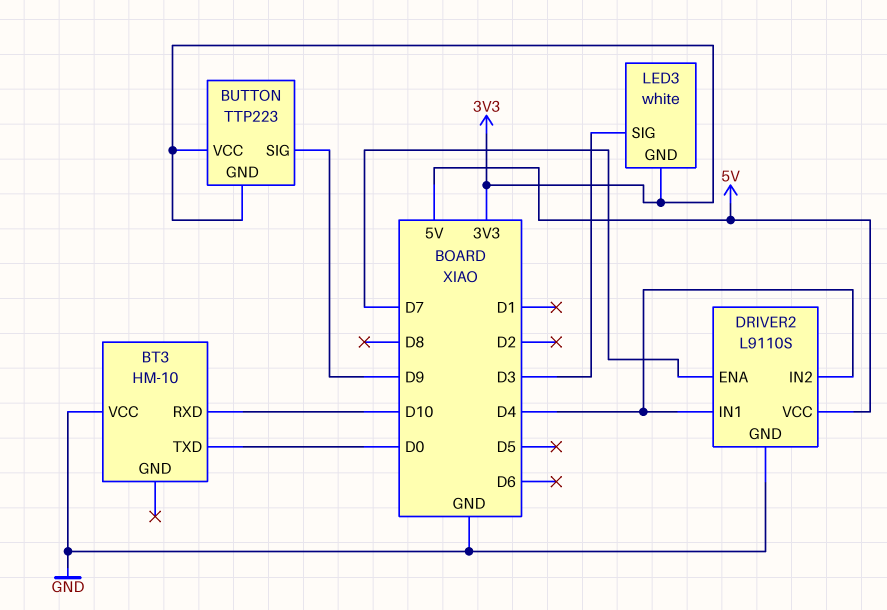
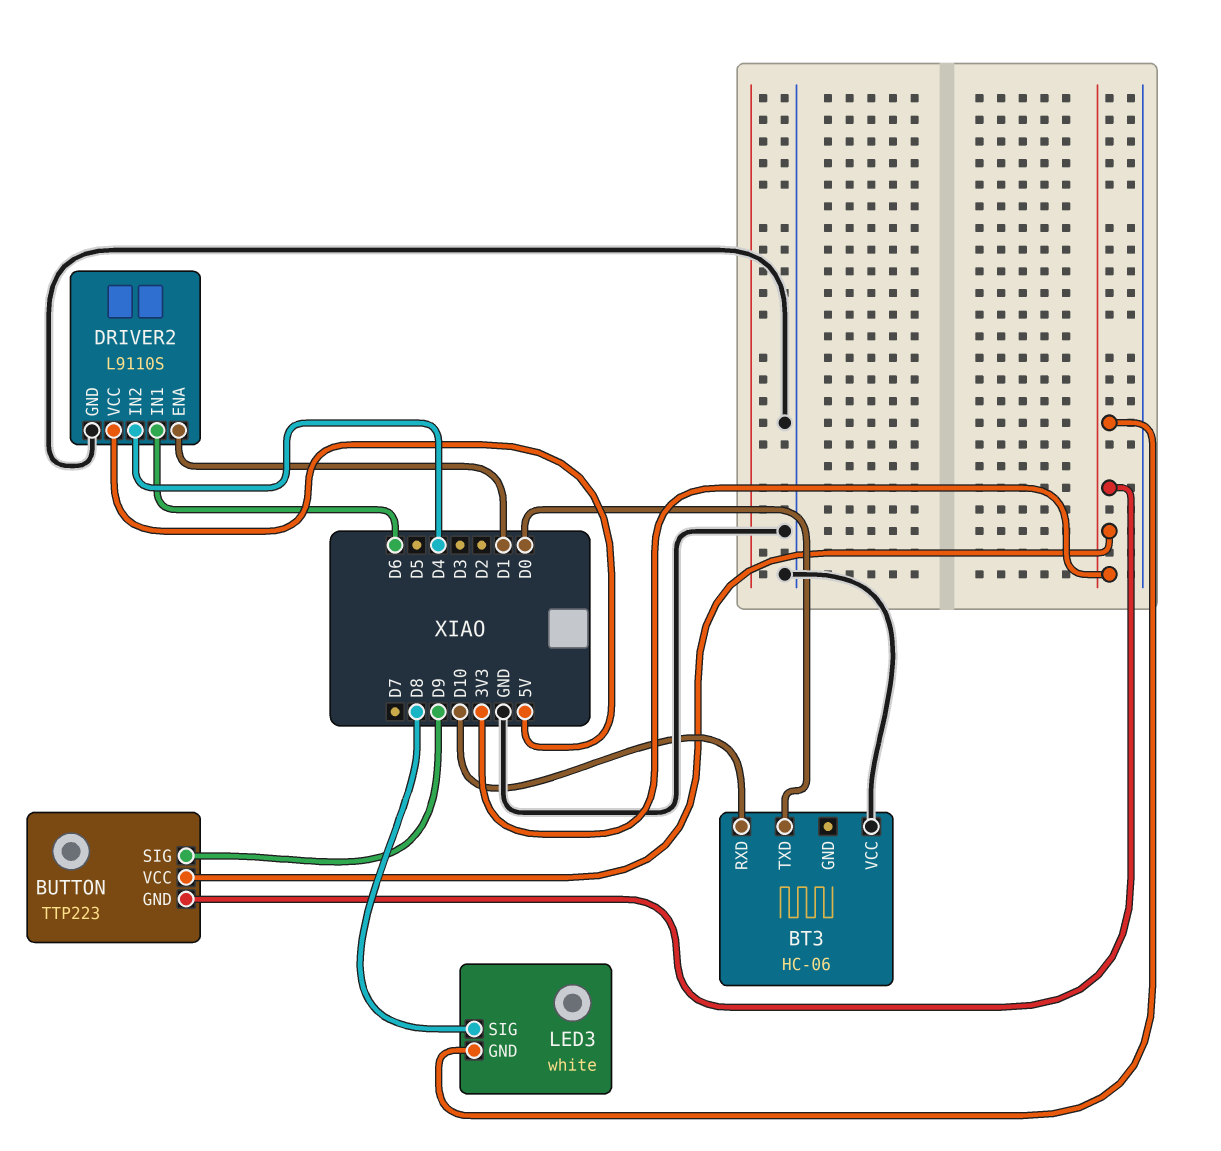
BT3: HM-10 -> HC-06
DRIVER2 pin ENA: D7 -> D1
DRIVER2 pin IN1: D4 -> D6
LED3 pin SIG: D3 -> D8

